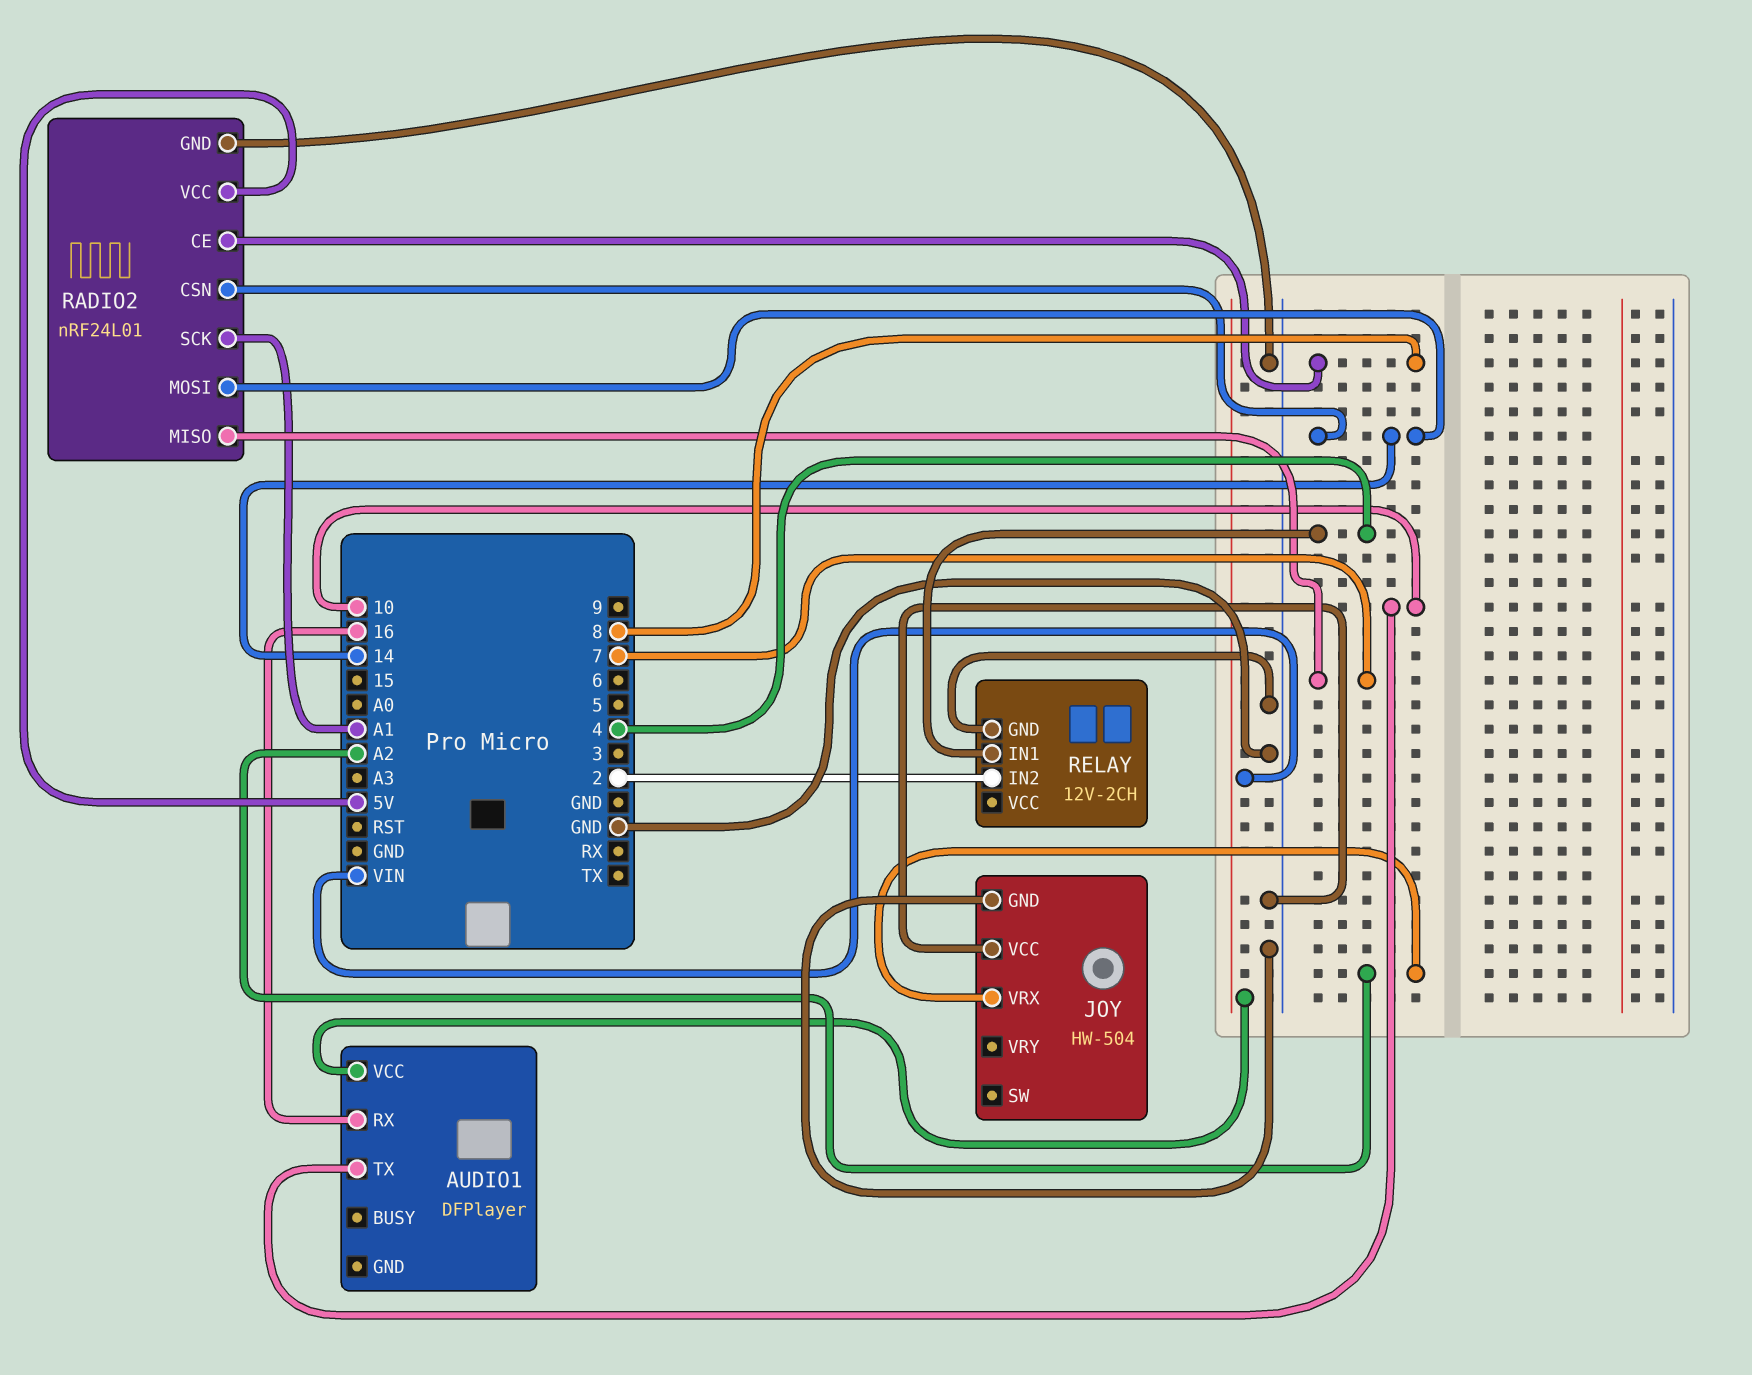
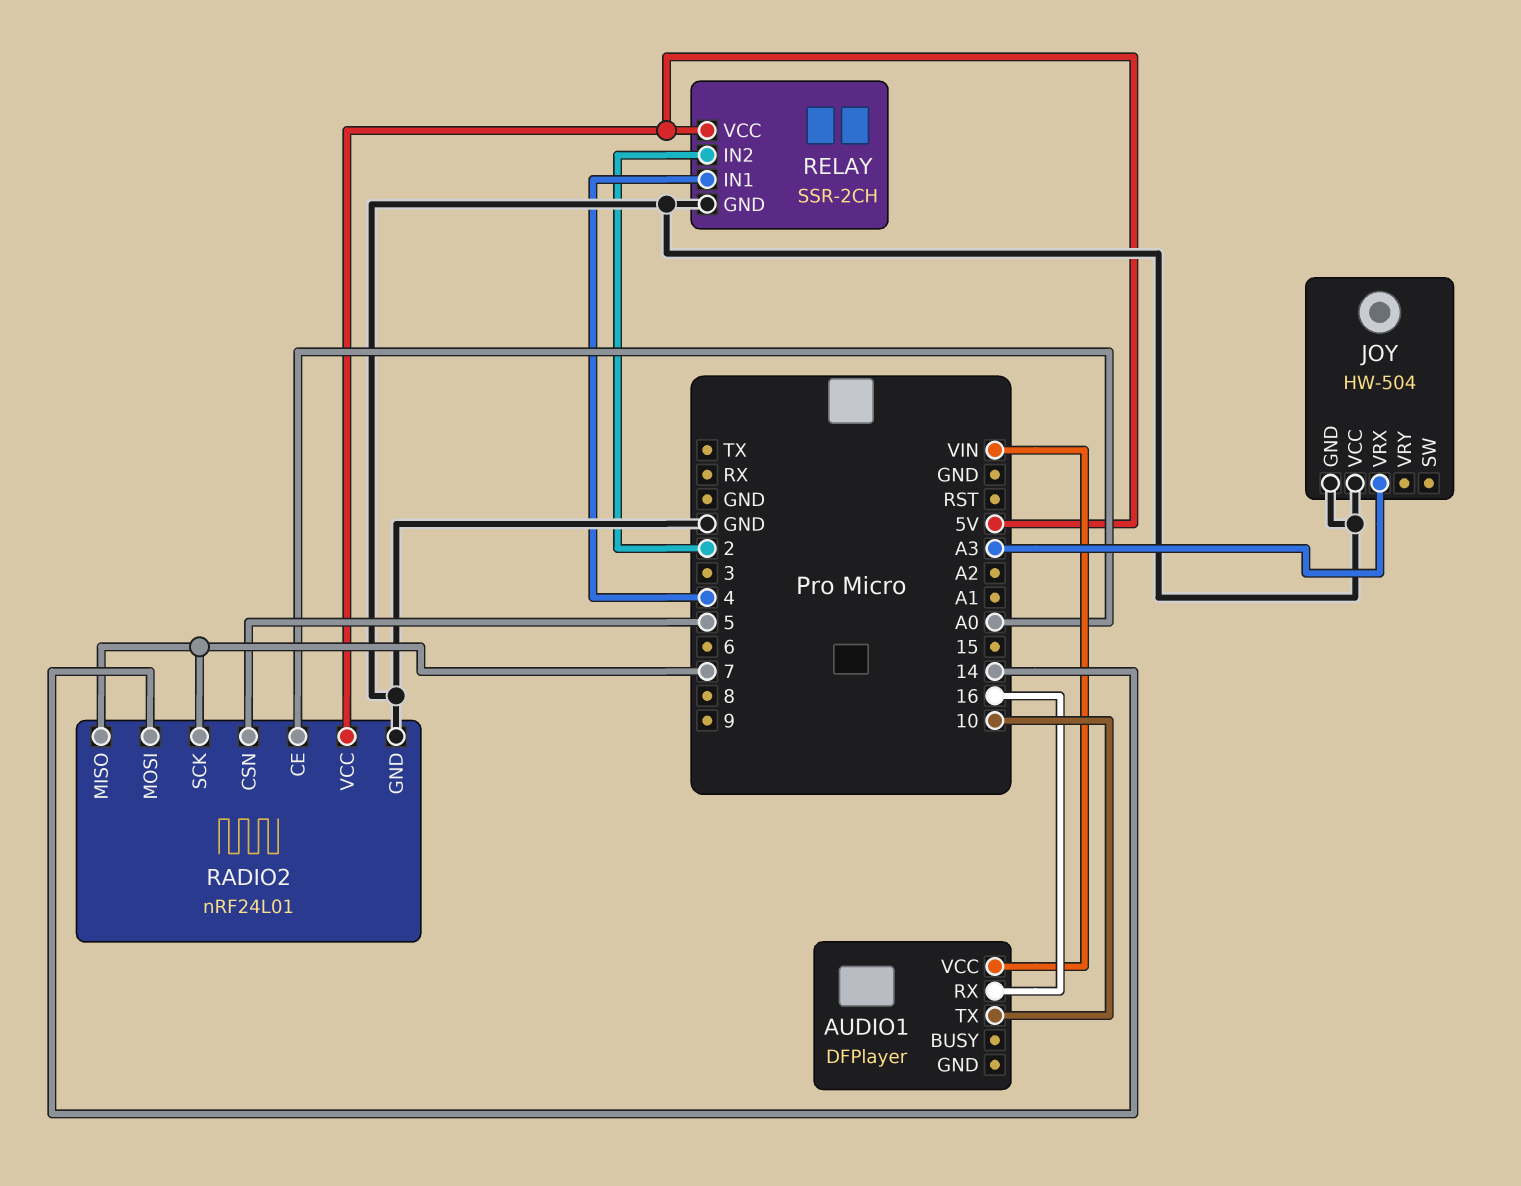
JOY pin VRX: A2 -> A3
RADIO2 pin CE: 8 -> A0
RADIO2 pin CSN: 14 -> 5
RADIO2 pin SCK: A1 -> 7
RELAY: 12V-2CH -> SSR-2CH
RELAY pin VCC: none -> 5V

